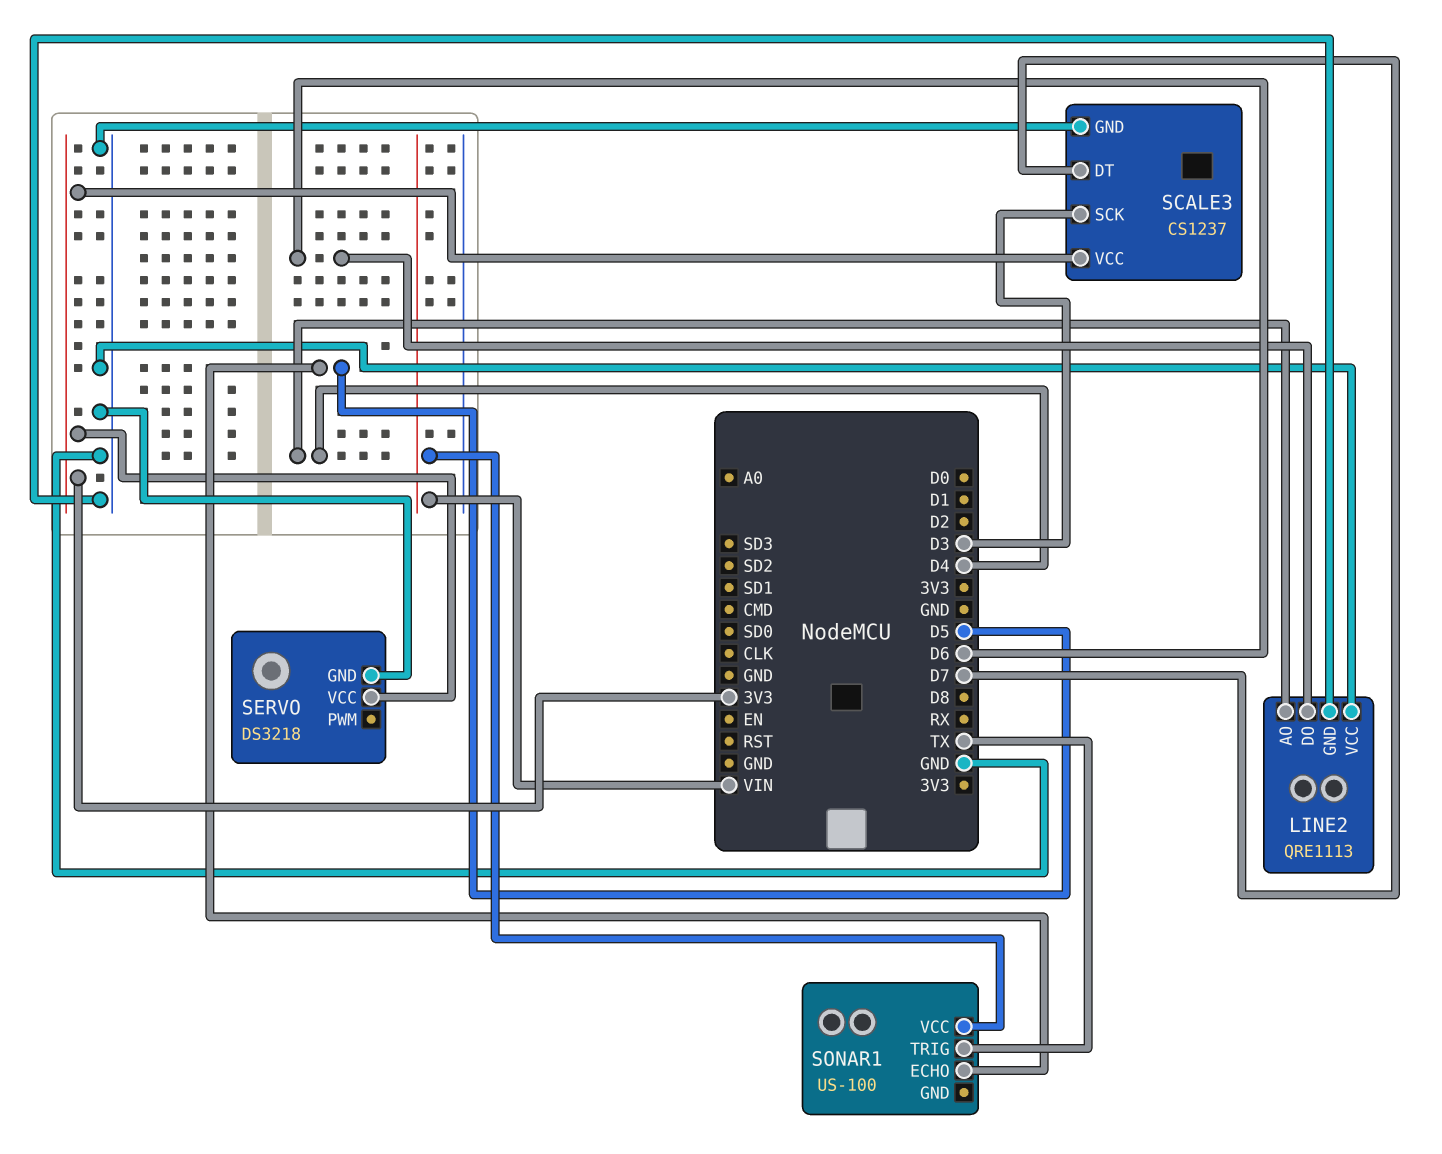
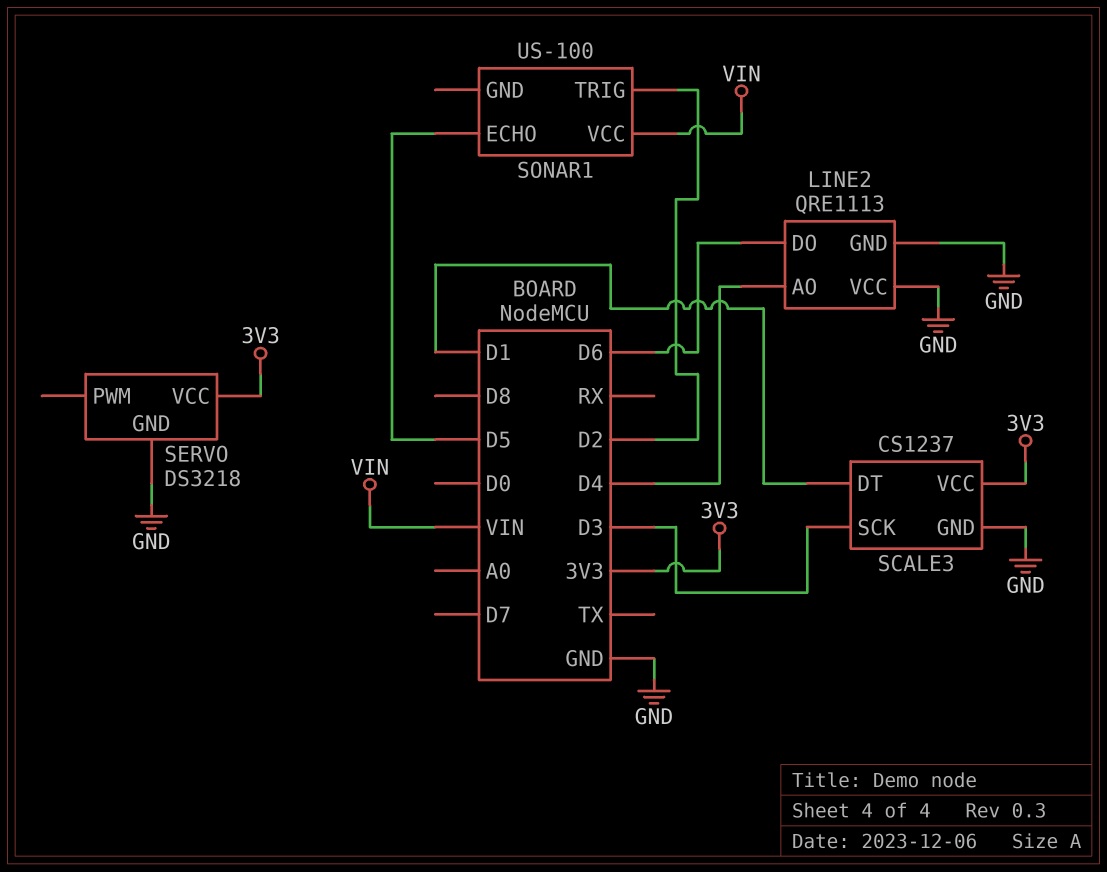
SCALE3 pin DT: D7 -> D1
SONAR1 pin TRIG: TX -> D2

